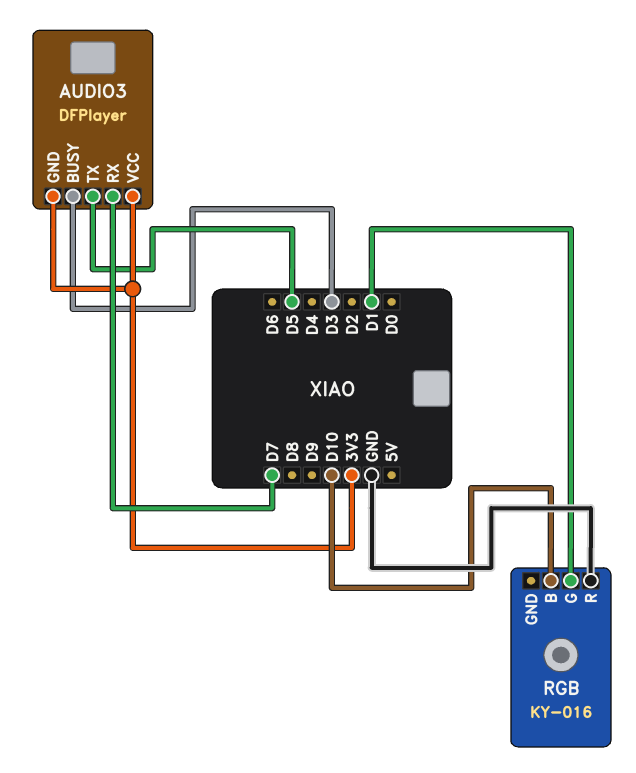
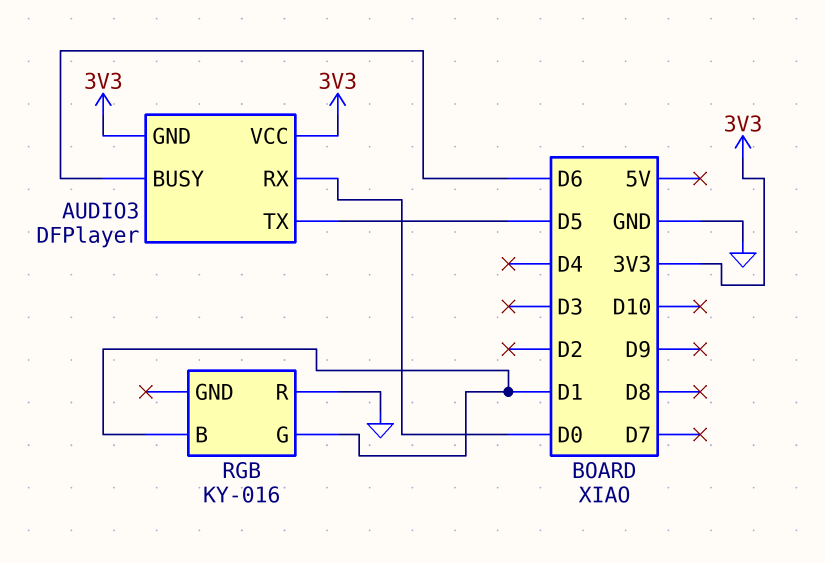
AUDIO3 pin BUSY: D3 -> D6
AUDIO3 pin RX: D7 -> D0
RGB pin B: D10 -> D1

